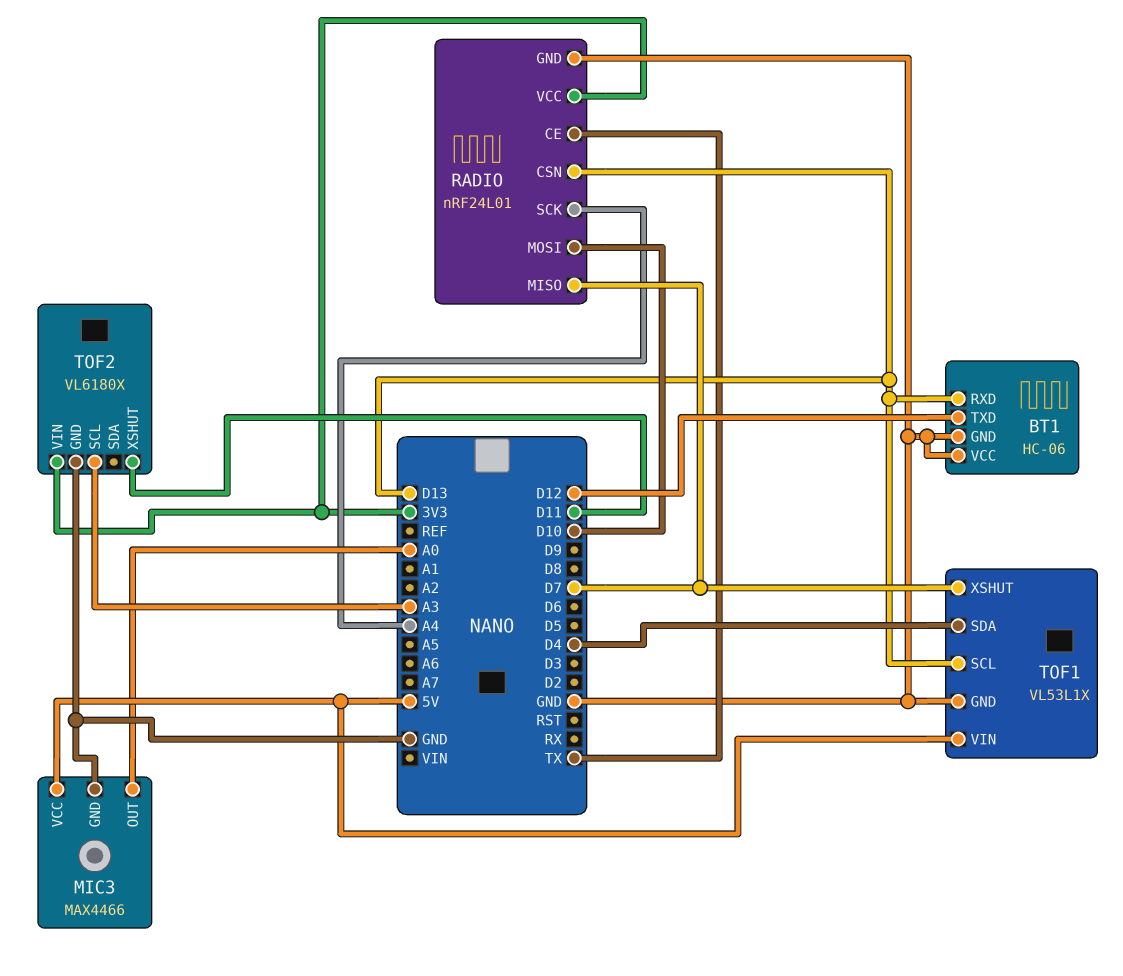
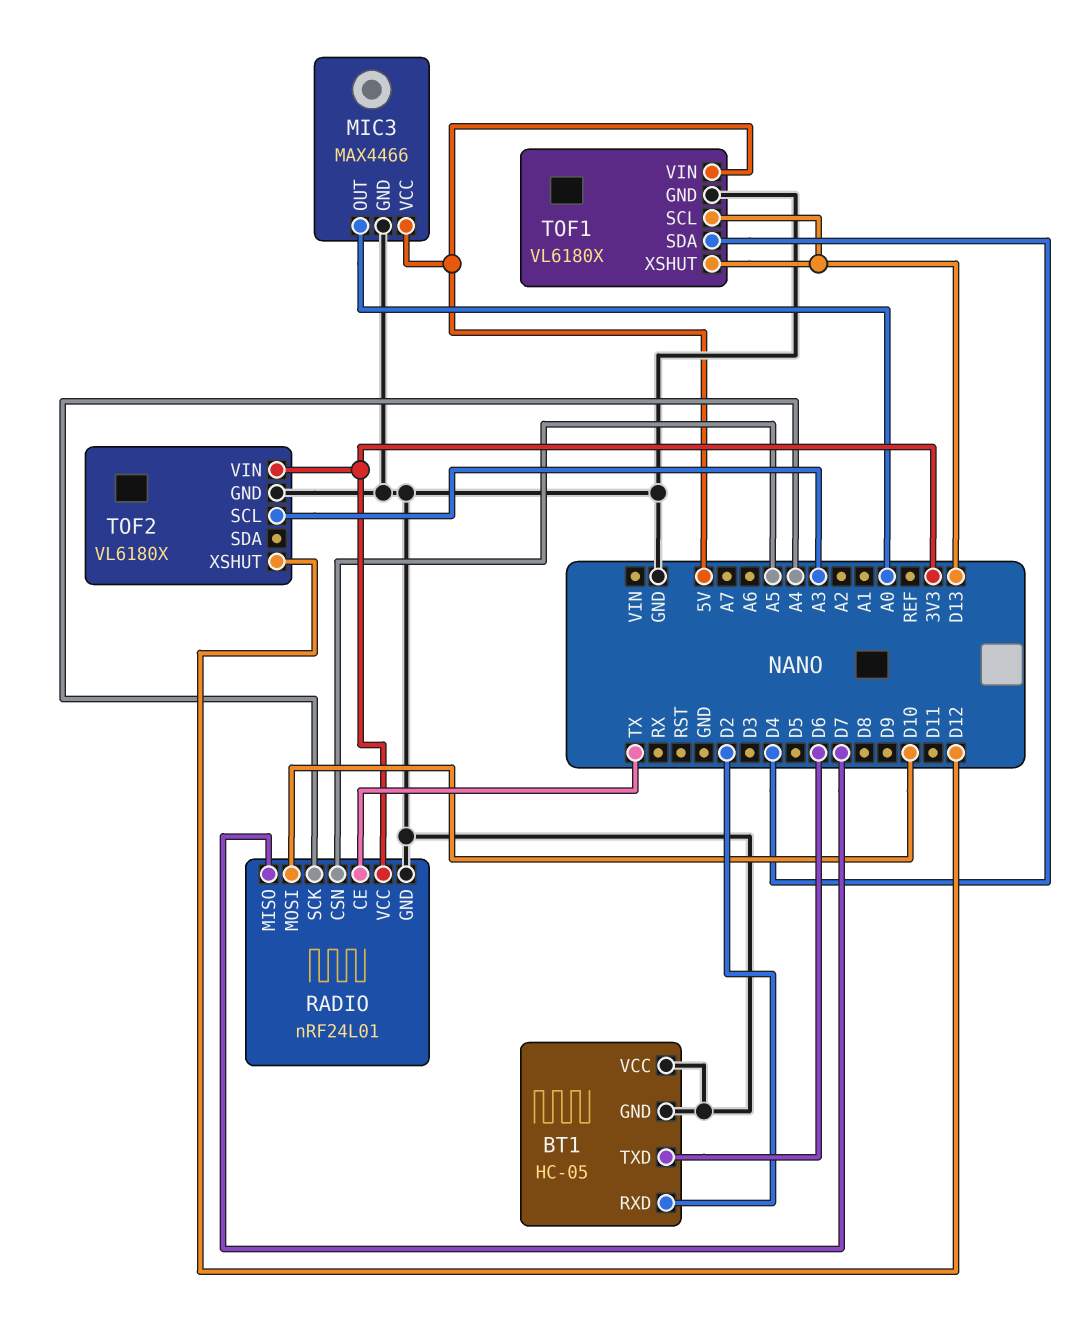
BT1: HC-06 -> HC-05
BT1 pin RXD: D13 -> D2
BT1 pin TXD: D12 -> D6
RADIO pin CSN: D13 -> A5
TOF1: VL53L1X -> VL6180X
TOF1 pin XSHUT: D7 -> D13
TOF2 pin XSHUT: D11 -> D12

